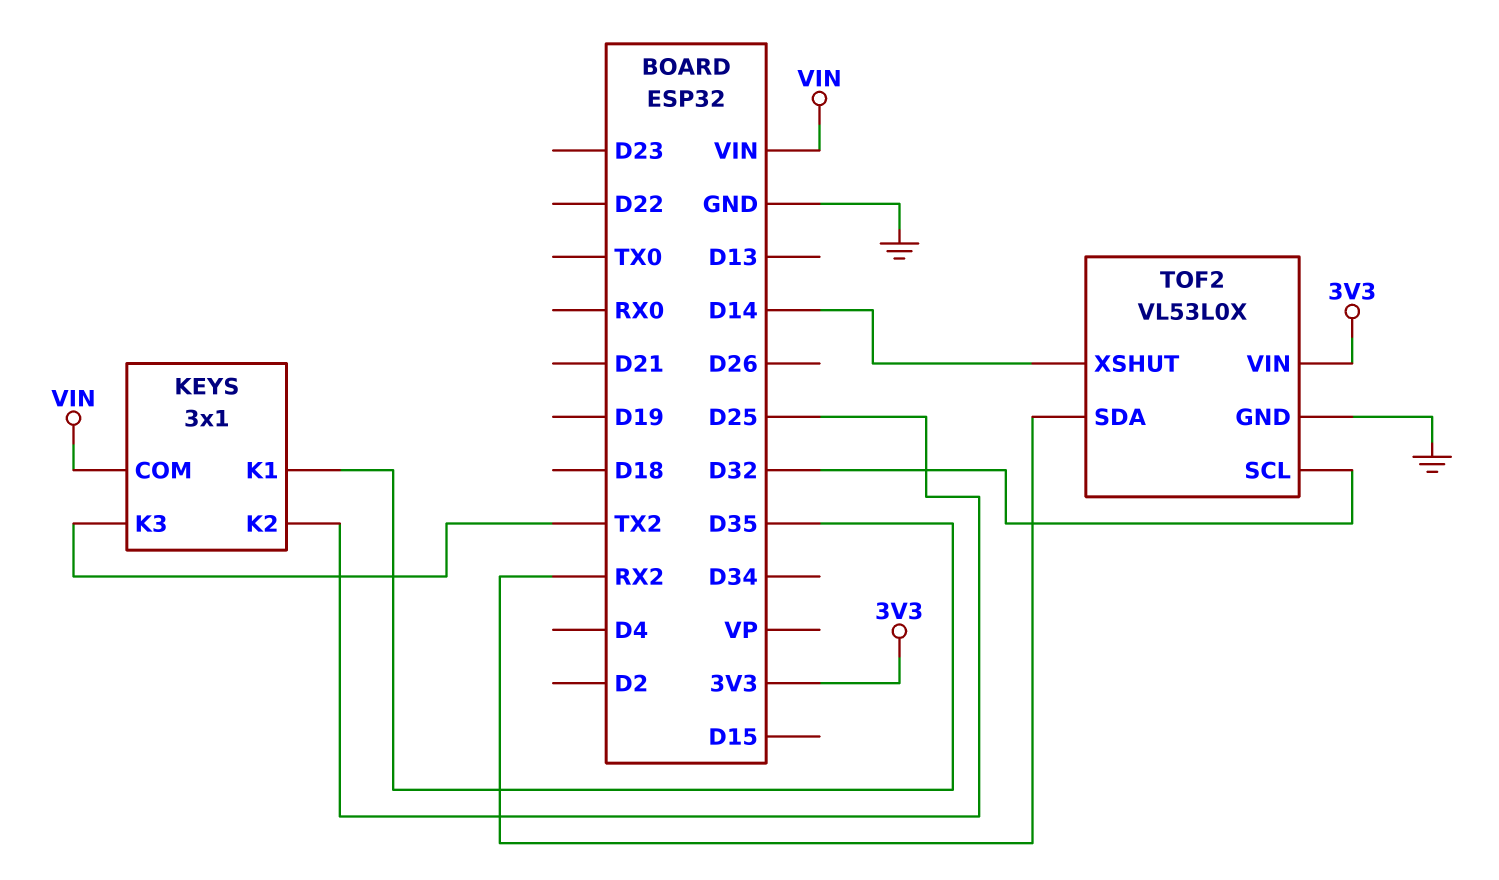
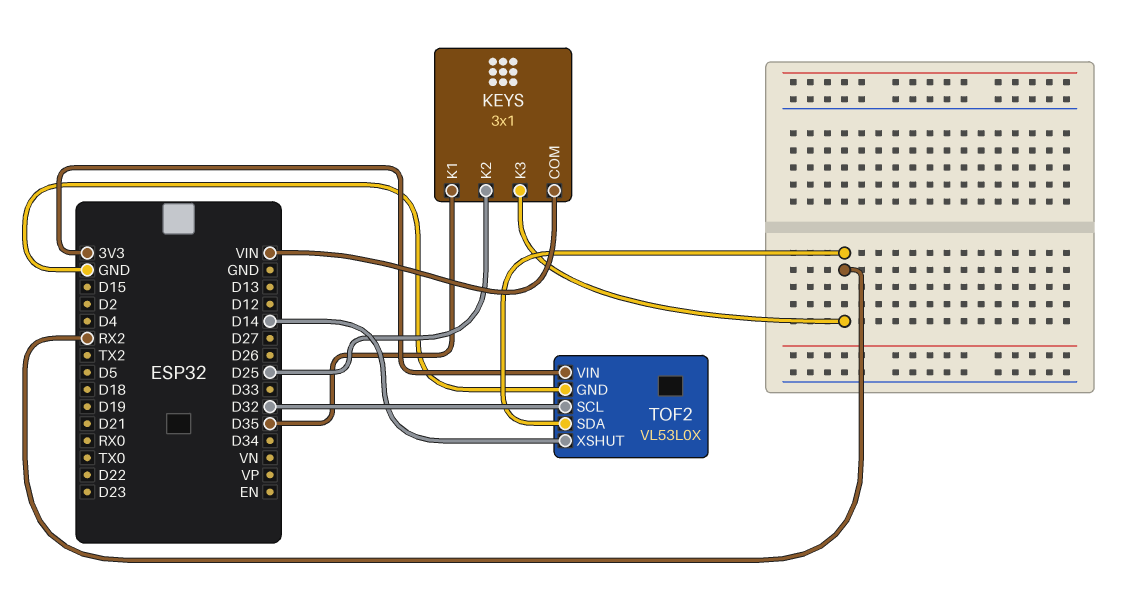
KEYS pin K3: TX2 -> RX2

